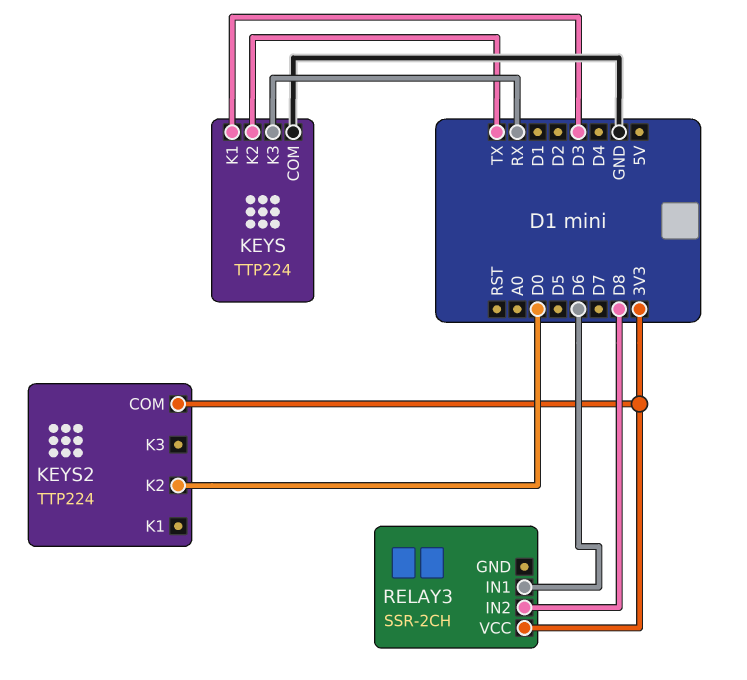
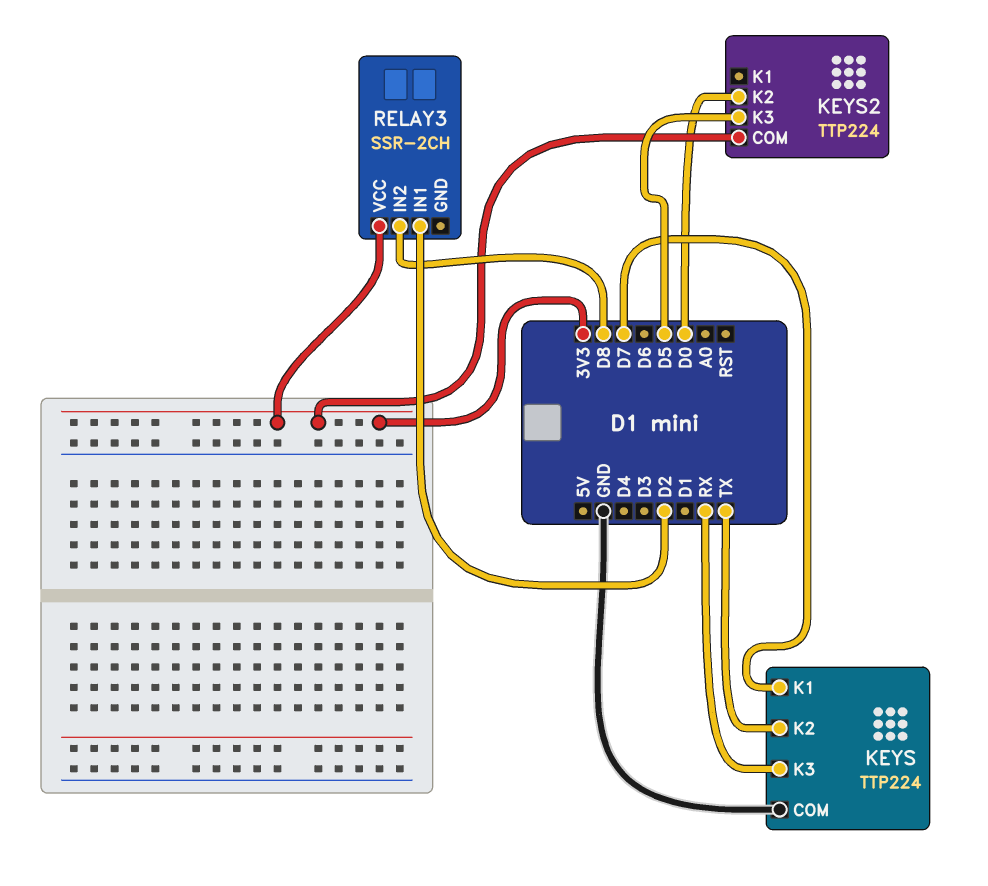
KEYS pin K1: D3 -> D7
KEYS2 pin K3: none -> D5
RELAY3 pin IN1: D6 -> D2

